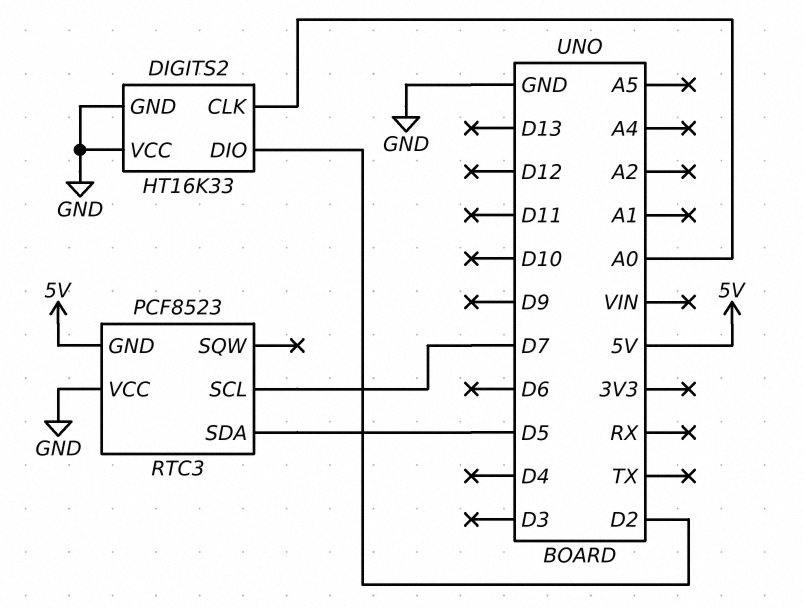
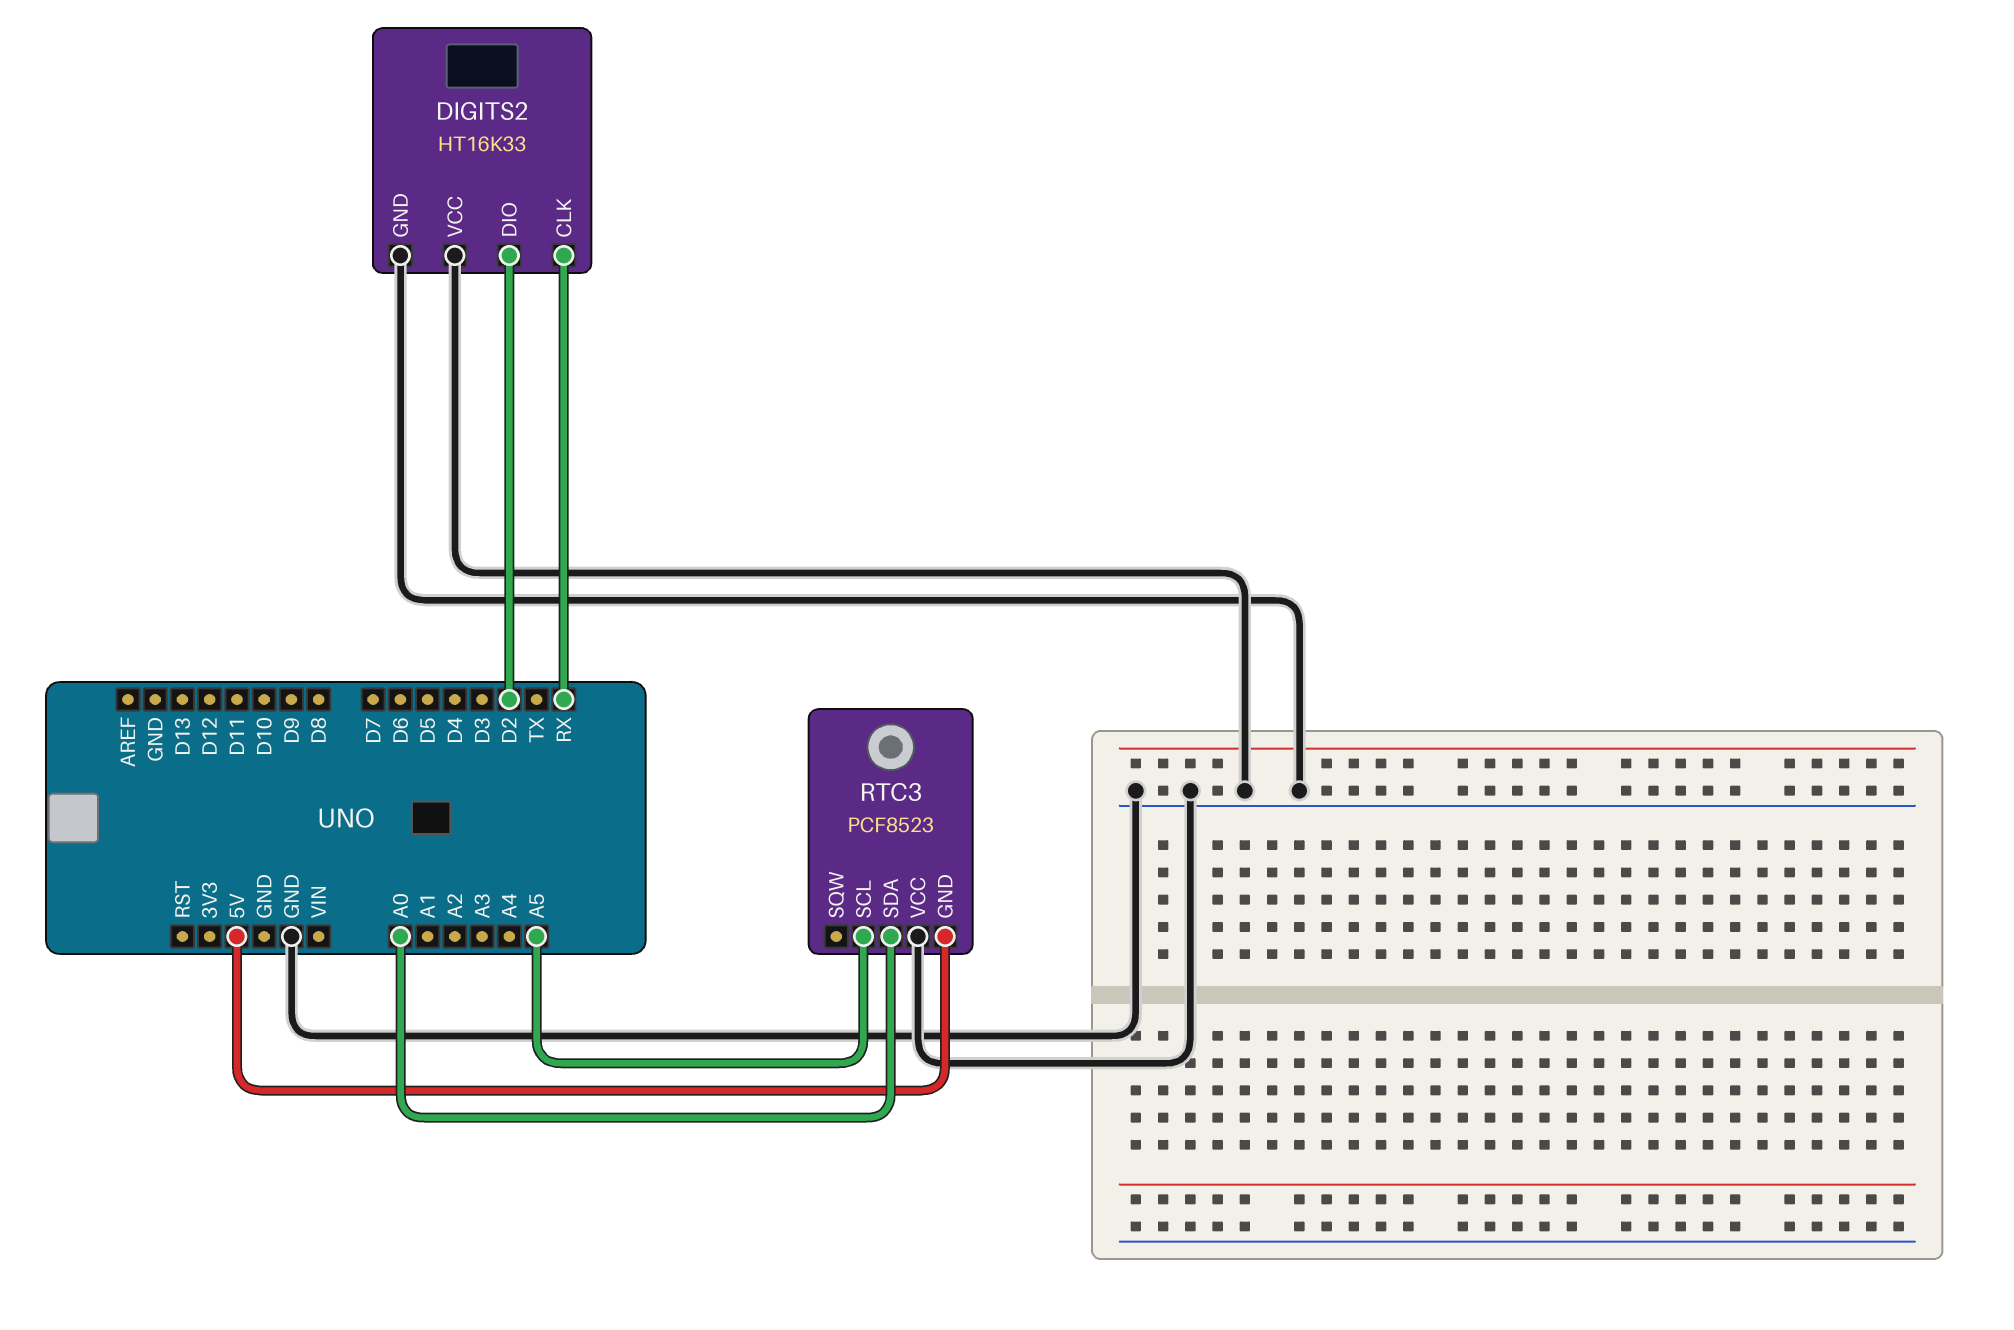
DIGITS2 pin CLK: A0 -> RX
RTC3 pin SCL: D7 -> A5
RTC3 pin SDA: D5 -> A0

